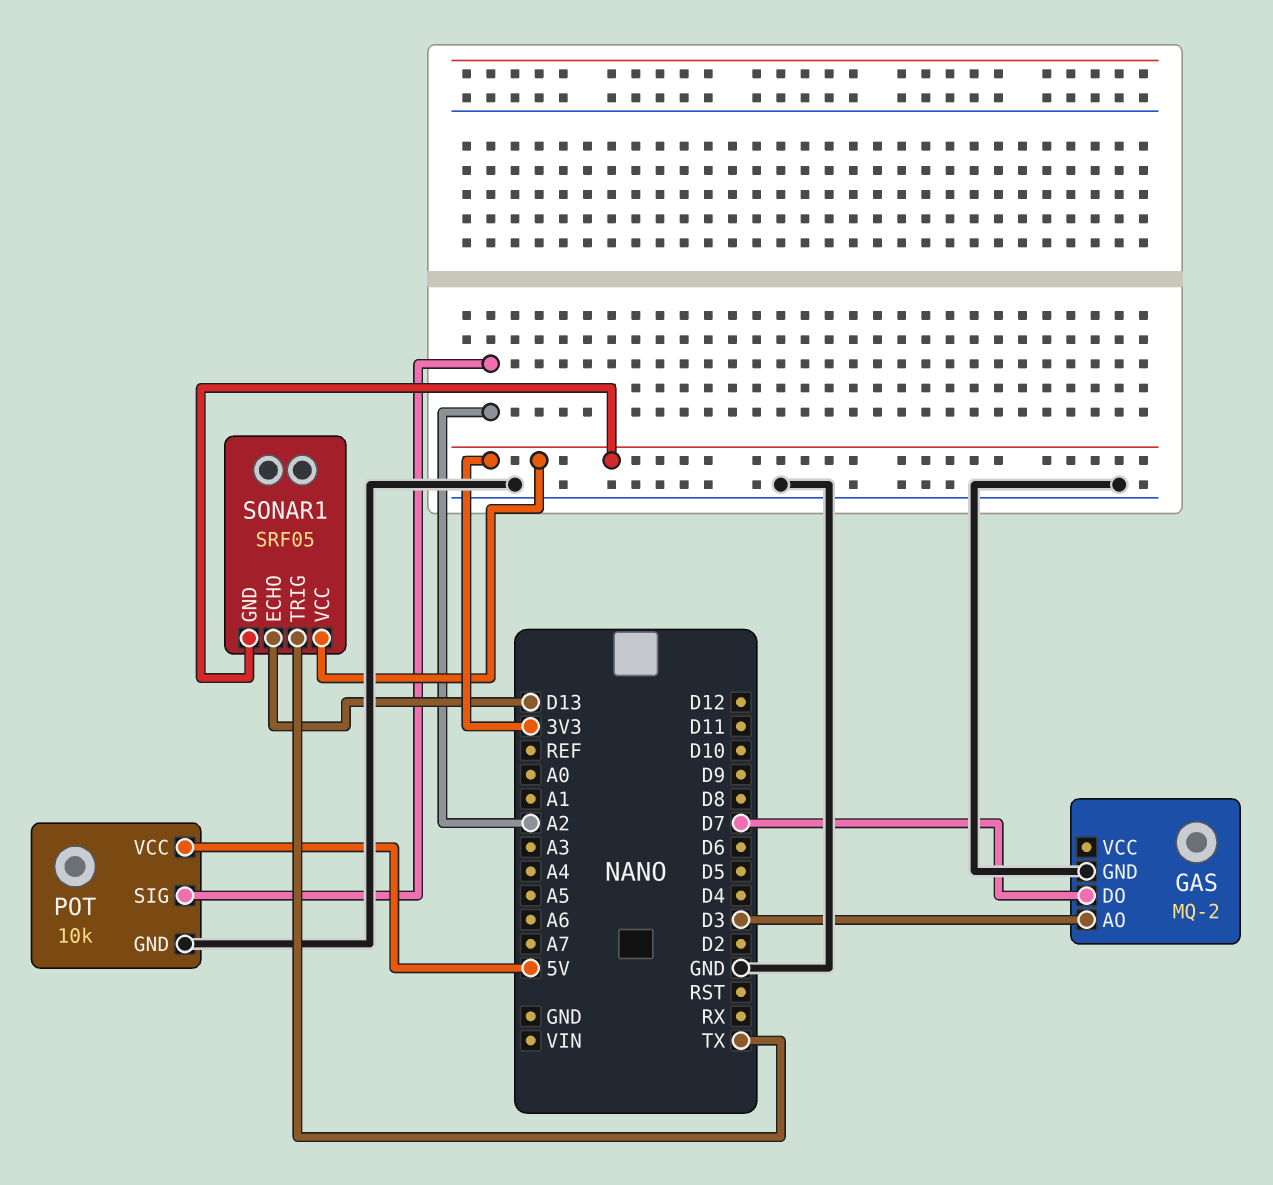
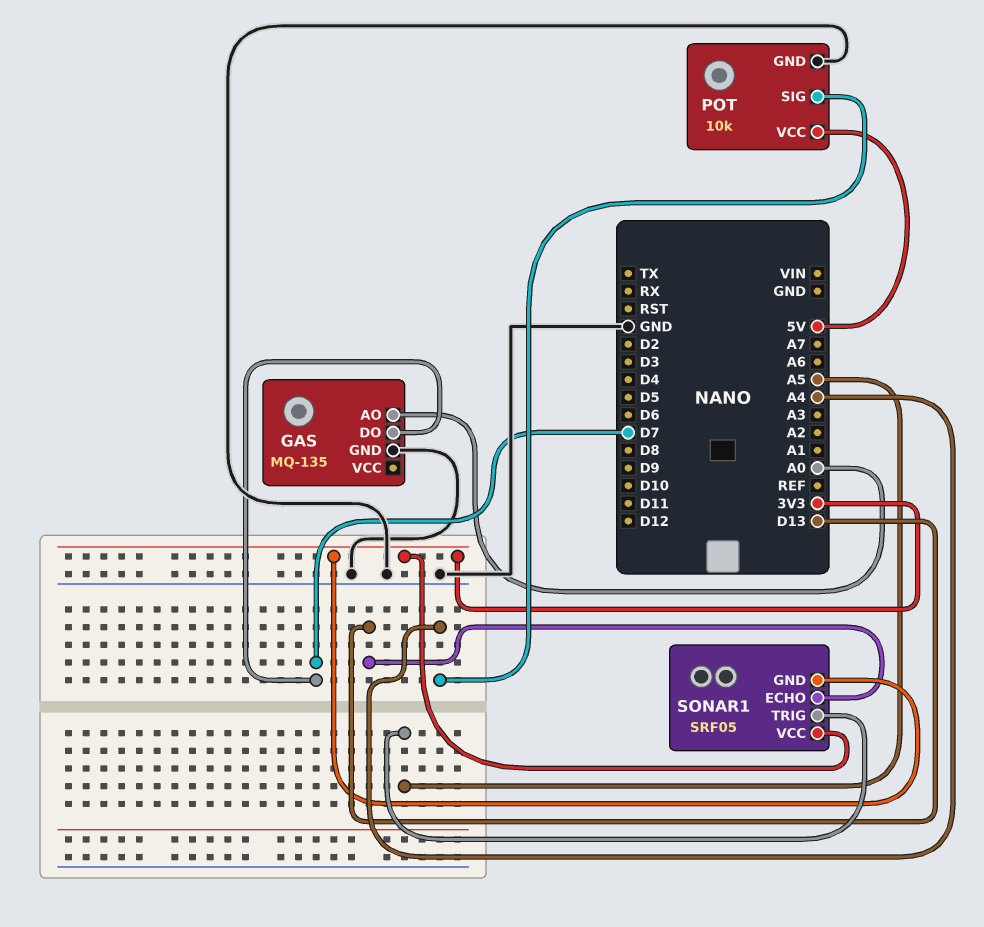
GAS: MQ-2 -> MQ-135
GAS pin AO: D3 -> A0
POT pin SIG: A2 -> A4
SONAR1 pin TRIG: TX -> A5

